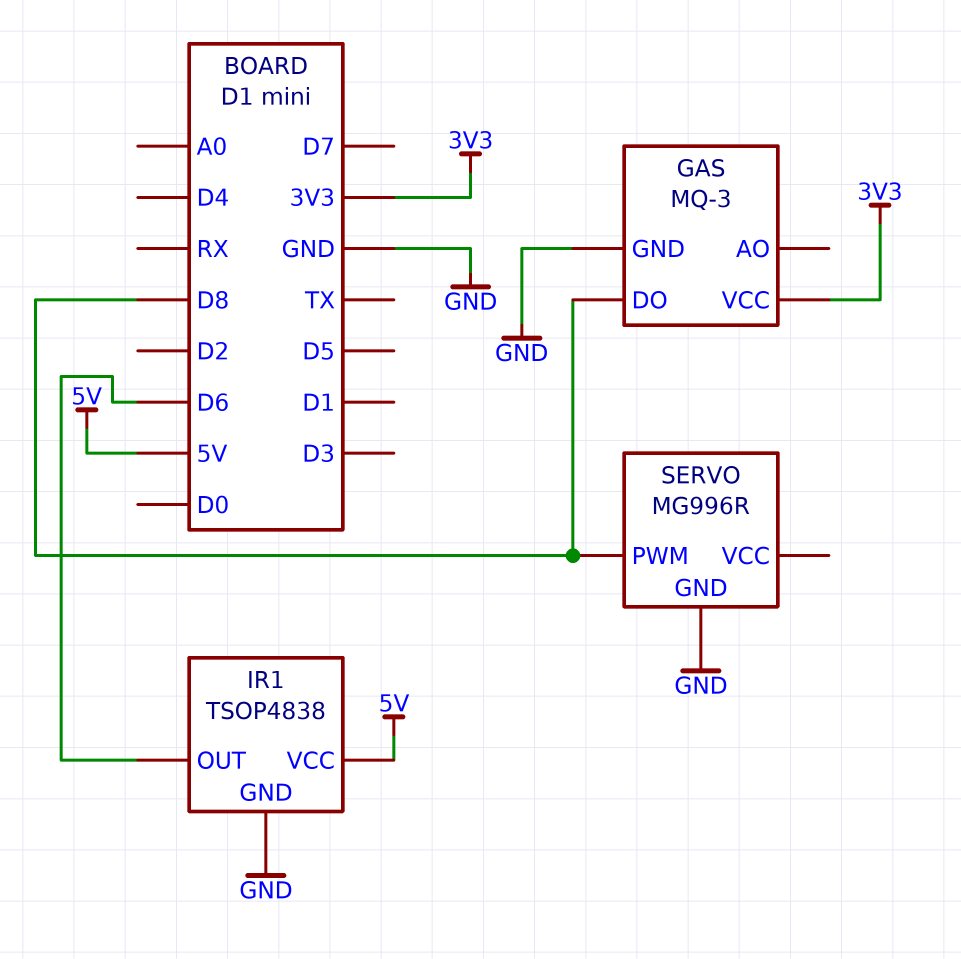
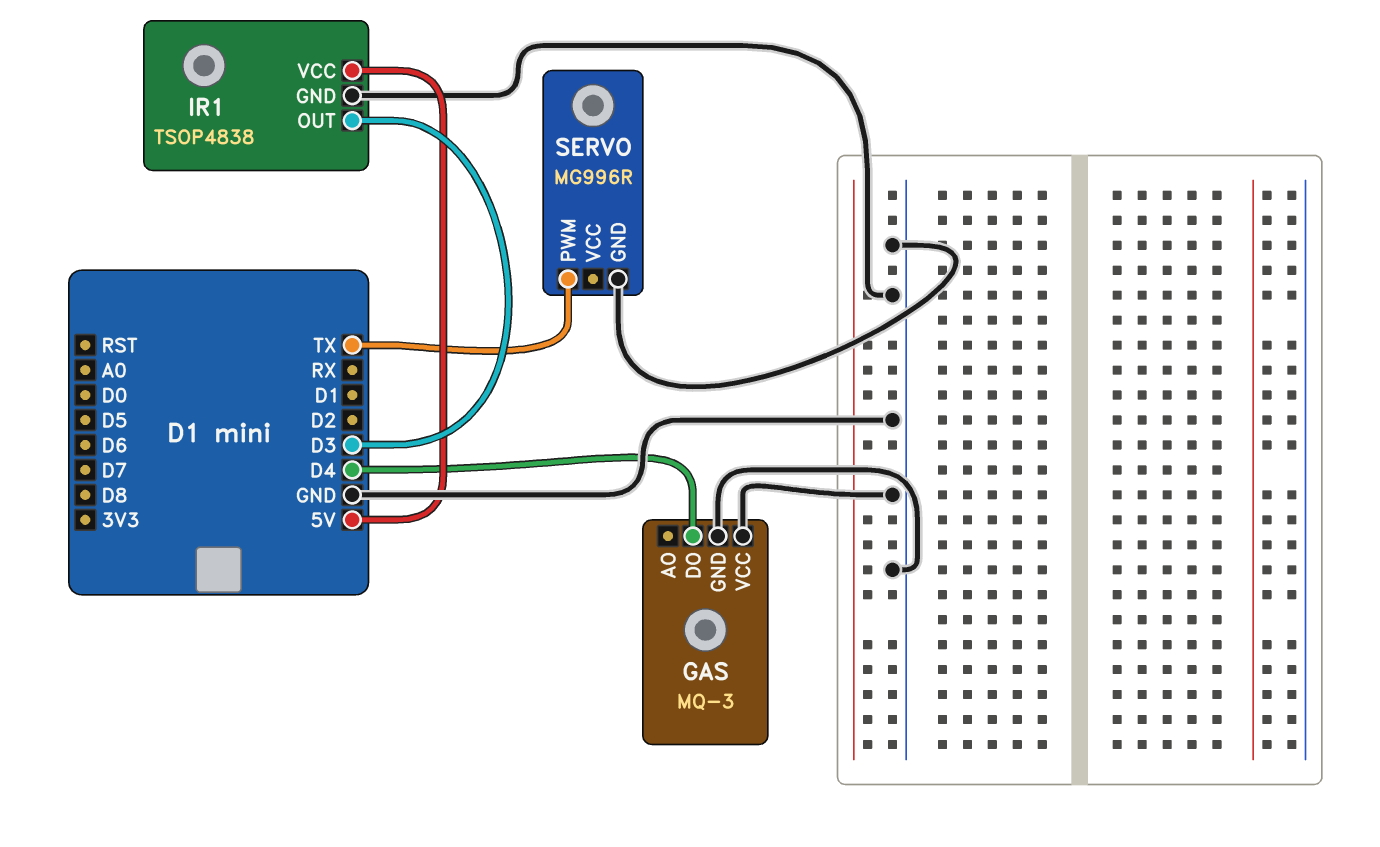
GAS pin DO: D8 -> D4
GAS pin VCC: 3V3 -> GND
IR1 pin OUT: D6 -> D3
SERVO pin PWM: D8 -> TX

